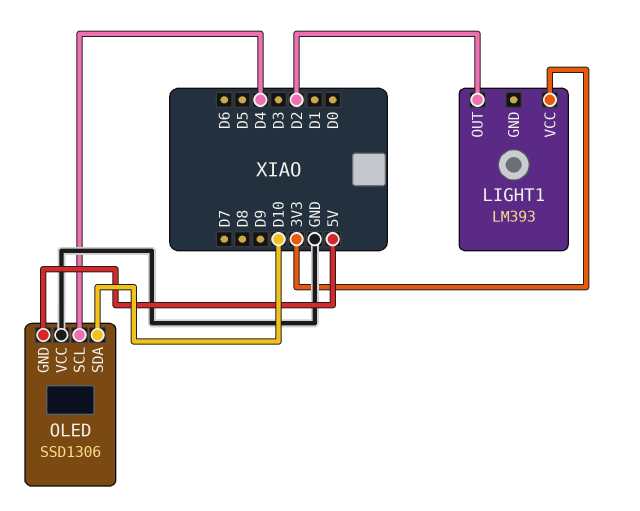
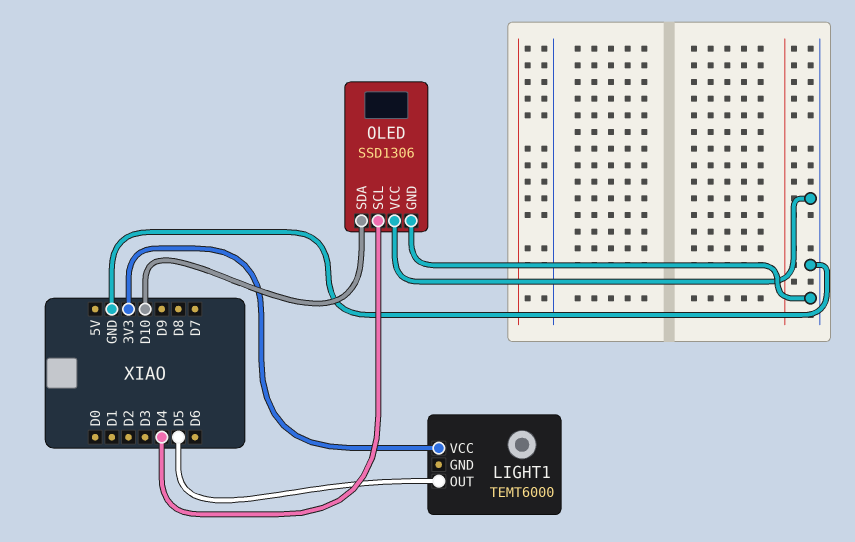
LIGHT1: LM393 -> TEMT6000
LIGHT1 pin OUT: D2 -> D5
OLED pin GND: 5V -> GND

